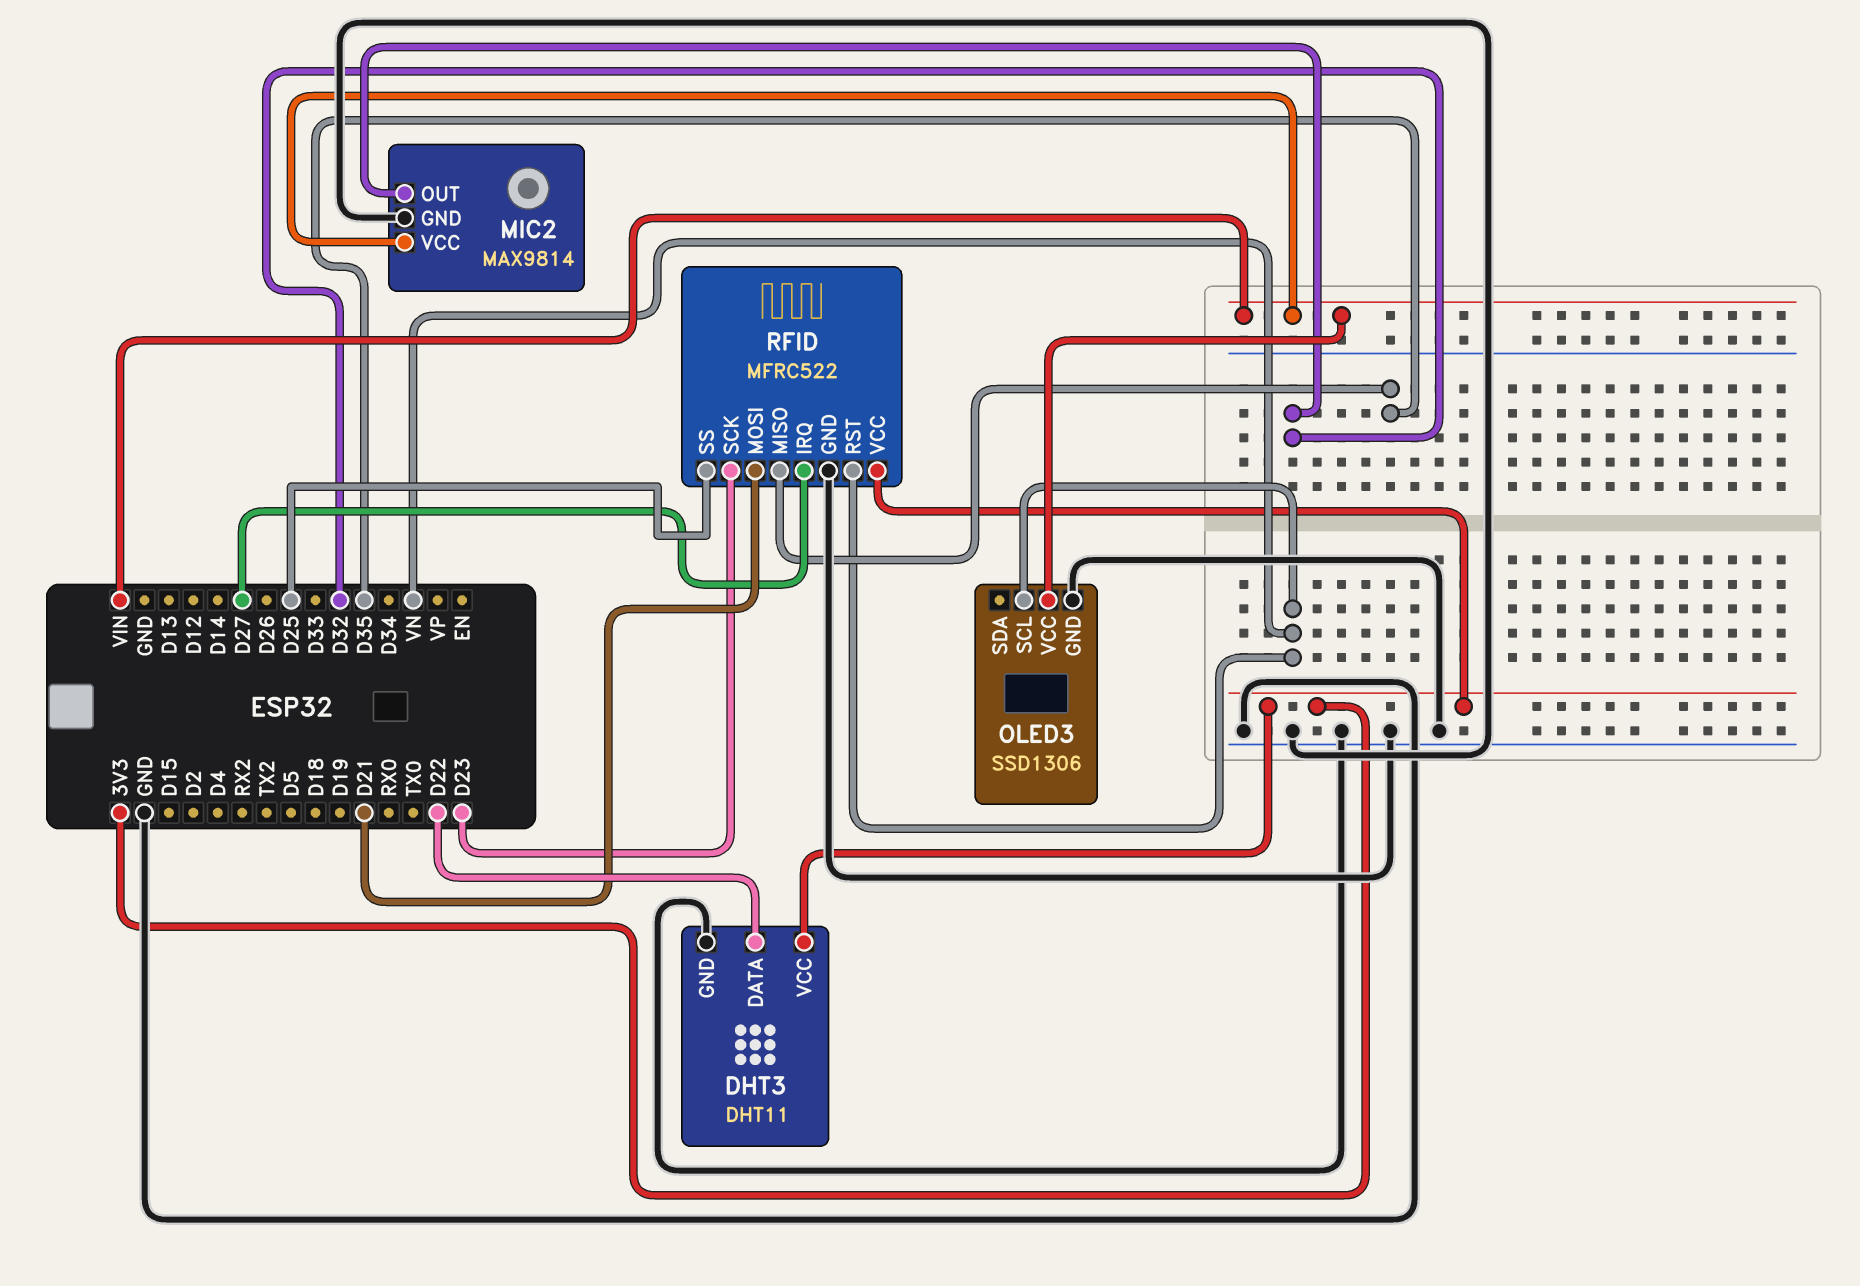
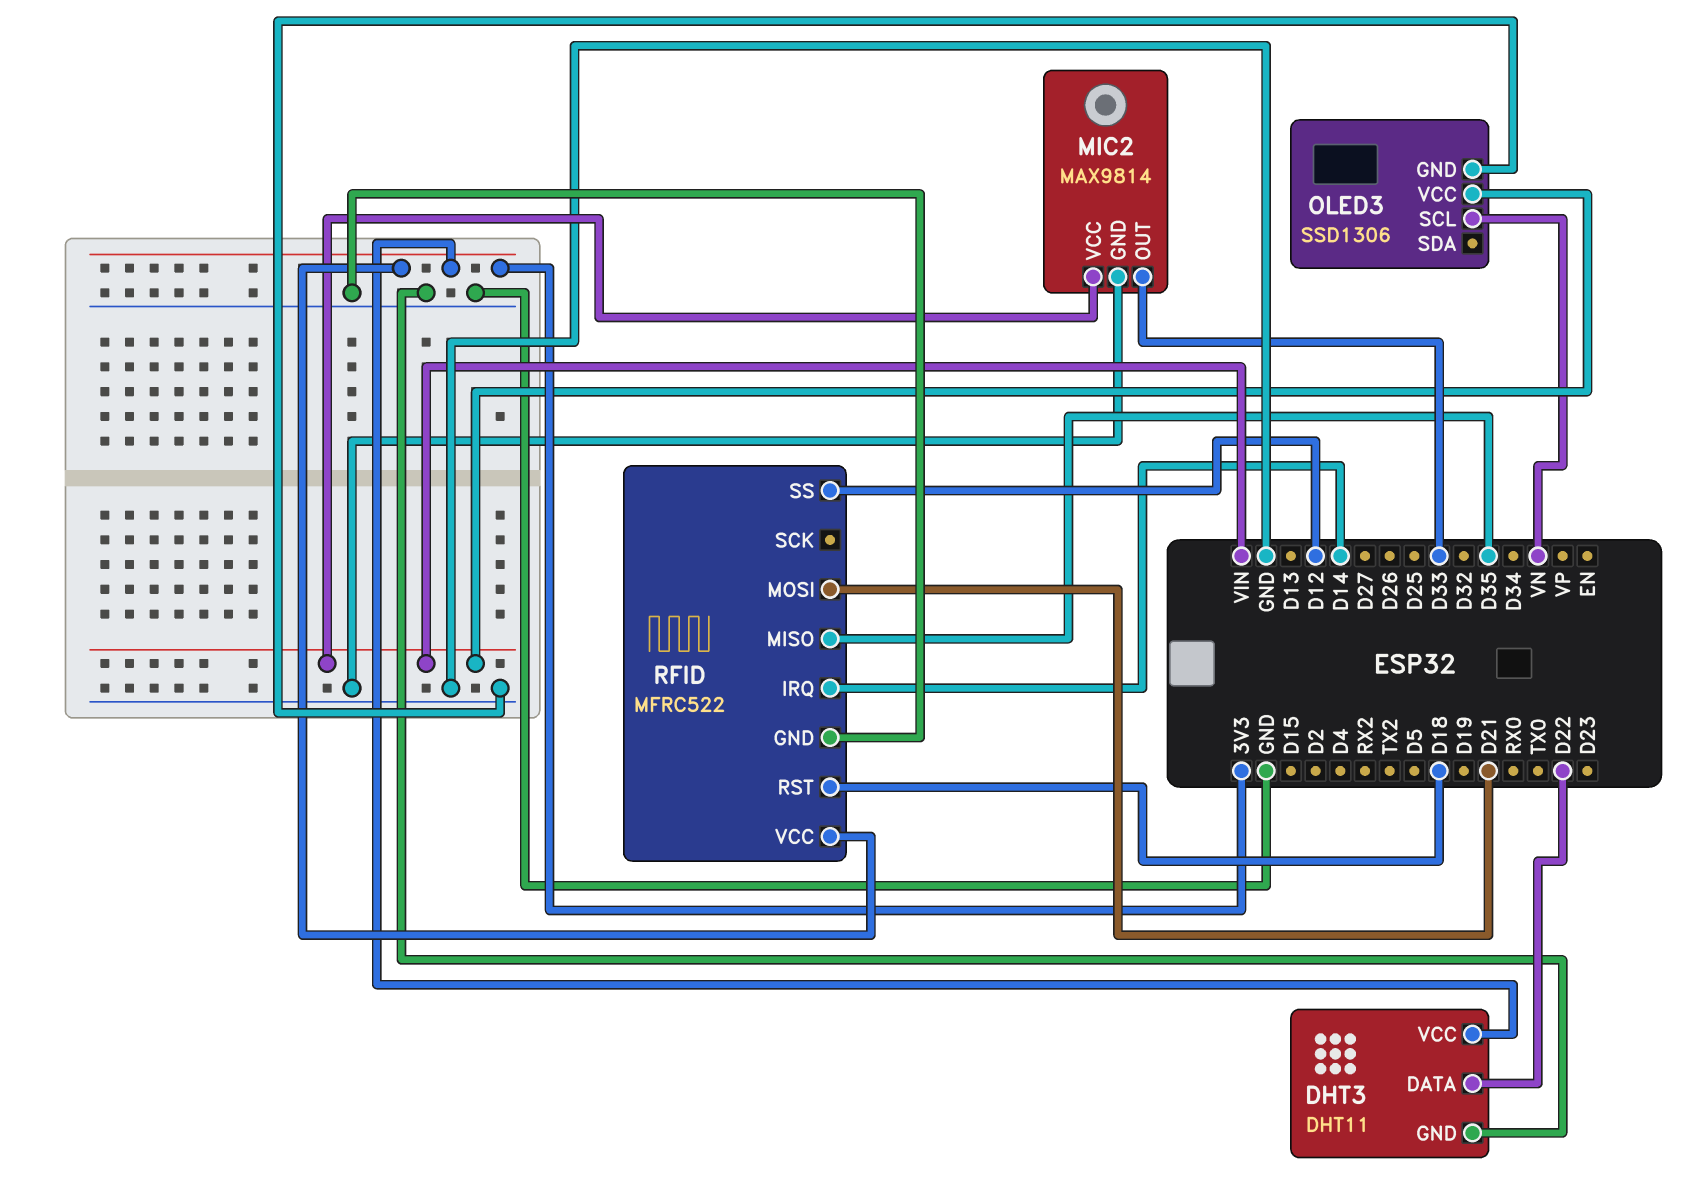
MIC2 pin OUT: D32 -> D33
RFID pin IRQ: D27 -> D14
RFID pin RST: VN -> D18
RFID pin SCK: D23 -> none
RFID pin SS: D25 -> D12

